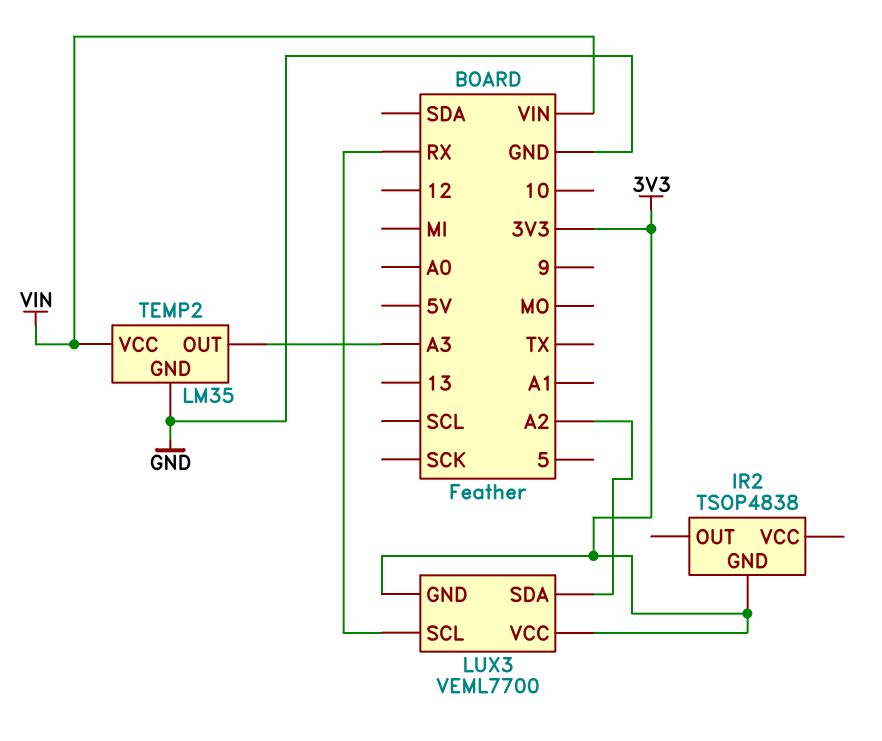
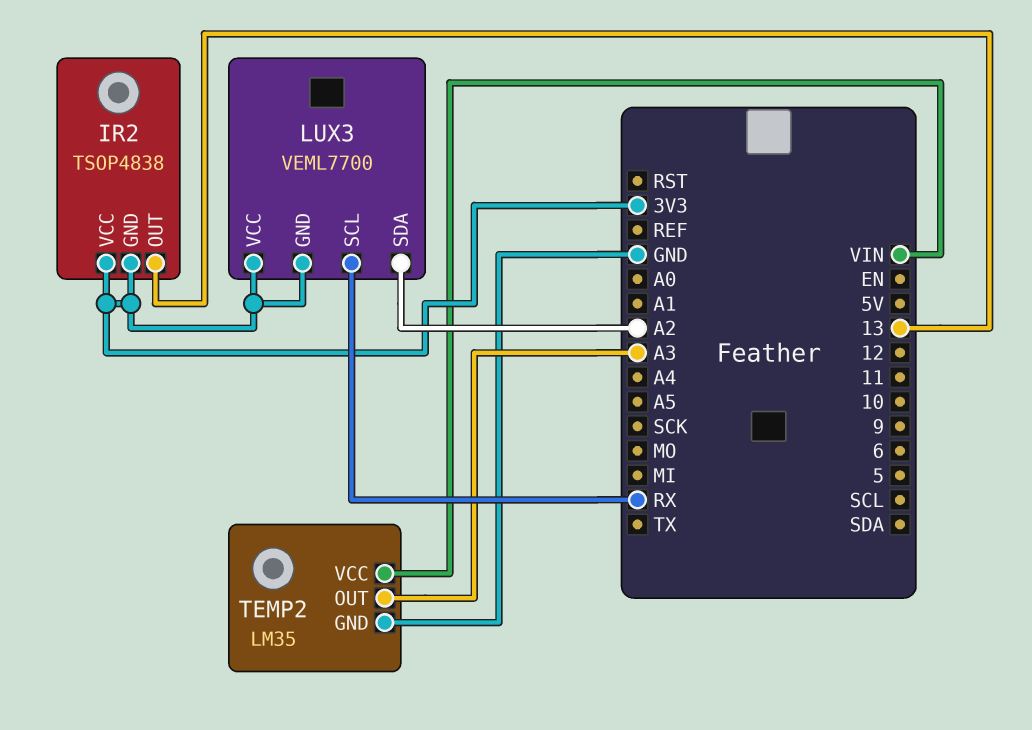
IR2 pin OUT: none -> 13
IR2 pin VCC: none -> 3V3

